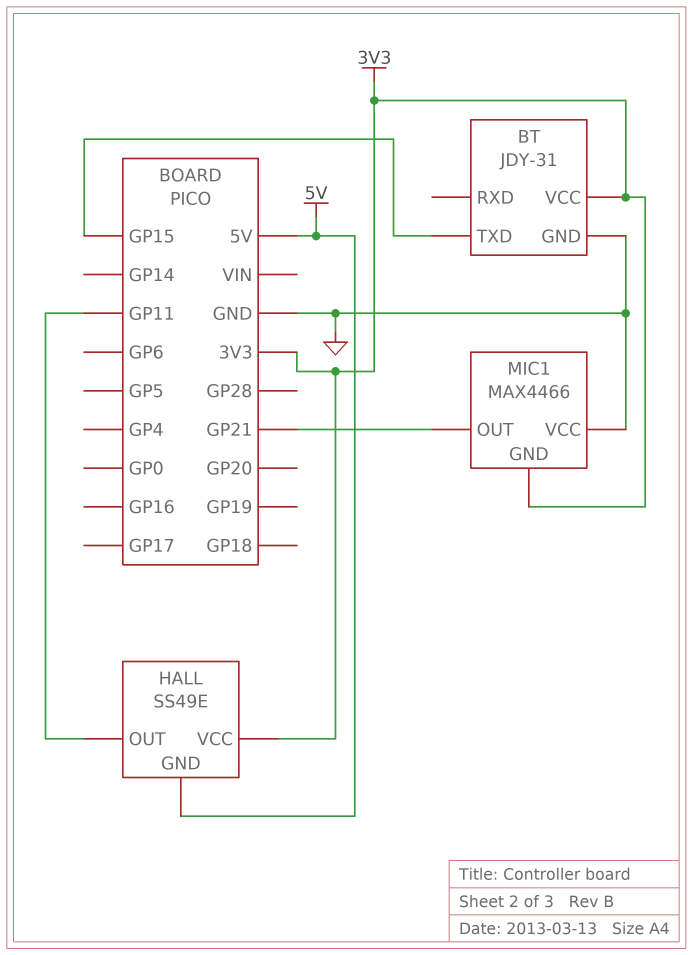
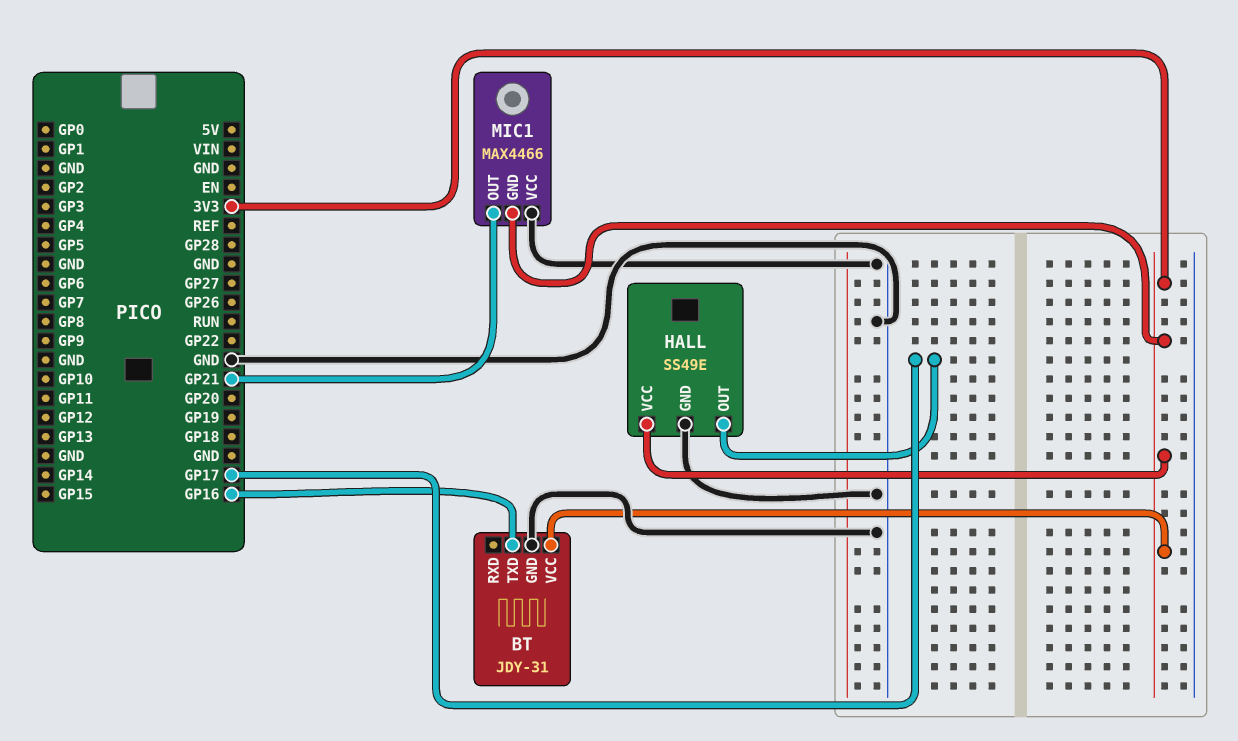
BT pin TXD: GP15 -> GP16
HALL pin GND: 5V -> GND
HALL pin OUT: GP11 -> GP17

